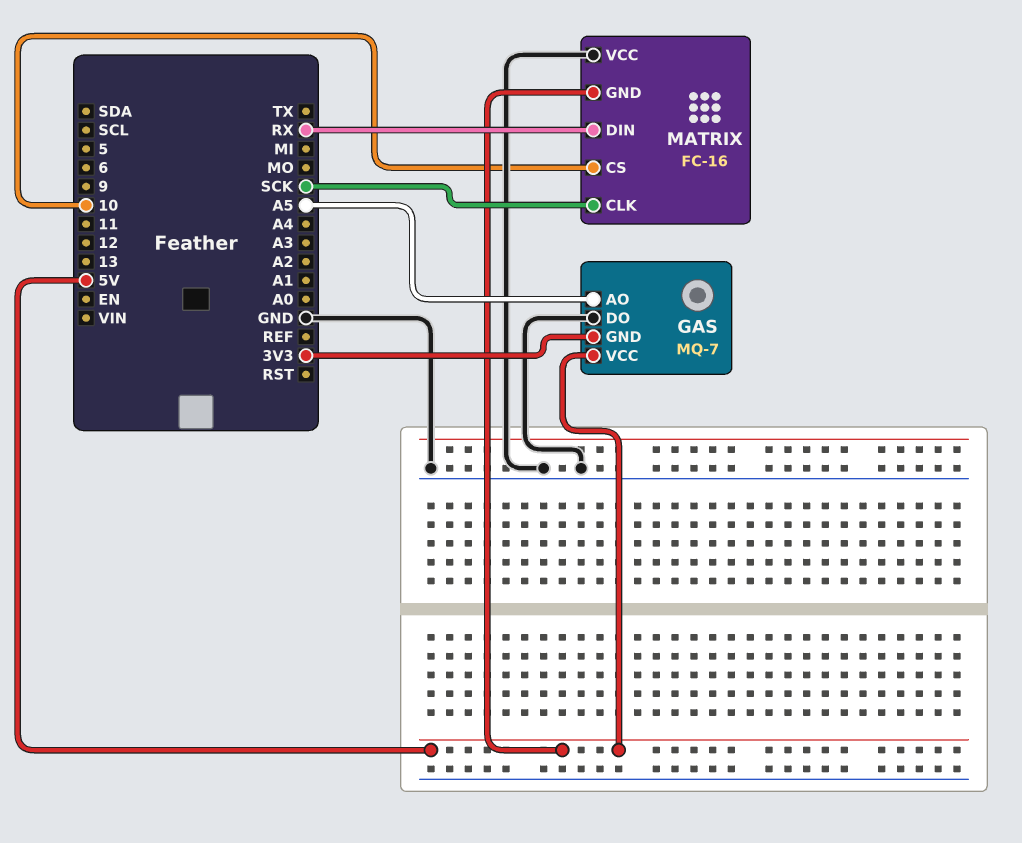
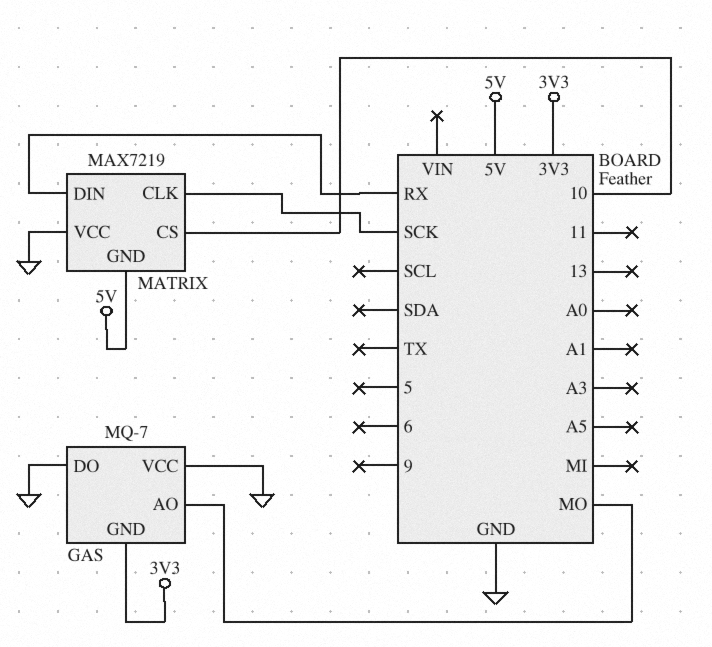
GAS pin AO: A5 -> MO
GAS pin VCC: 5V -> GND
MATRIX: FC-16 -> MAX7219

